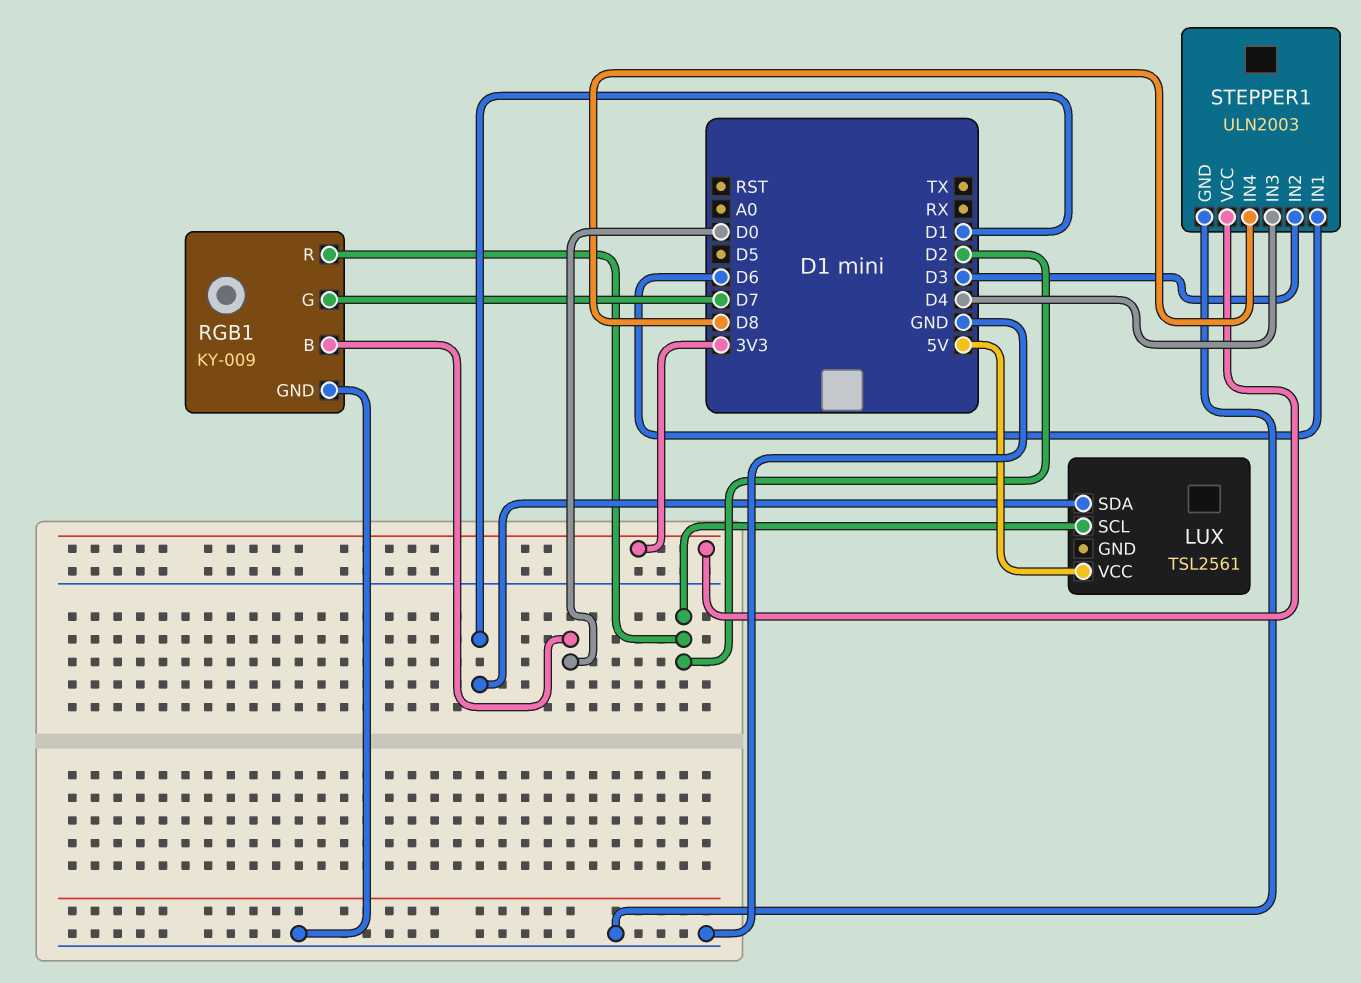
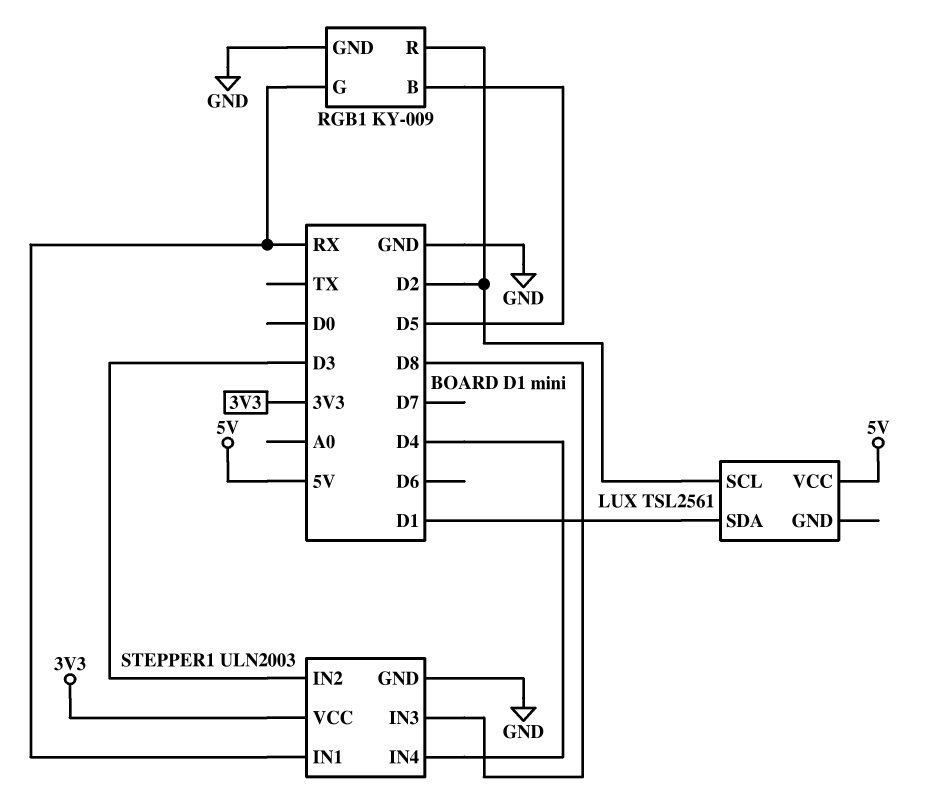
RGB1 pin B: D0 -> D5
RGB1 pin G: D7 -> RX
STEPPER1 pin IN1: D6 -> RX
STEPPER1 pin IN3: D4 -> D8
STEPPER1 pin IN4: D8 -> D4

